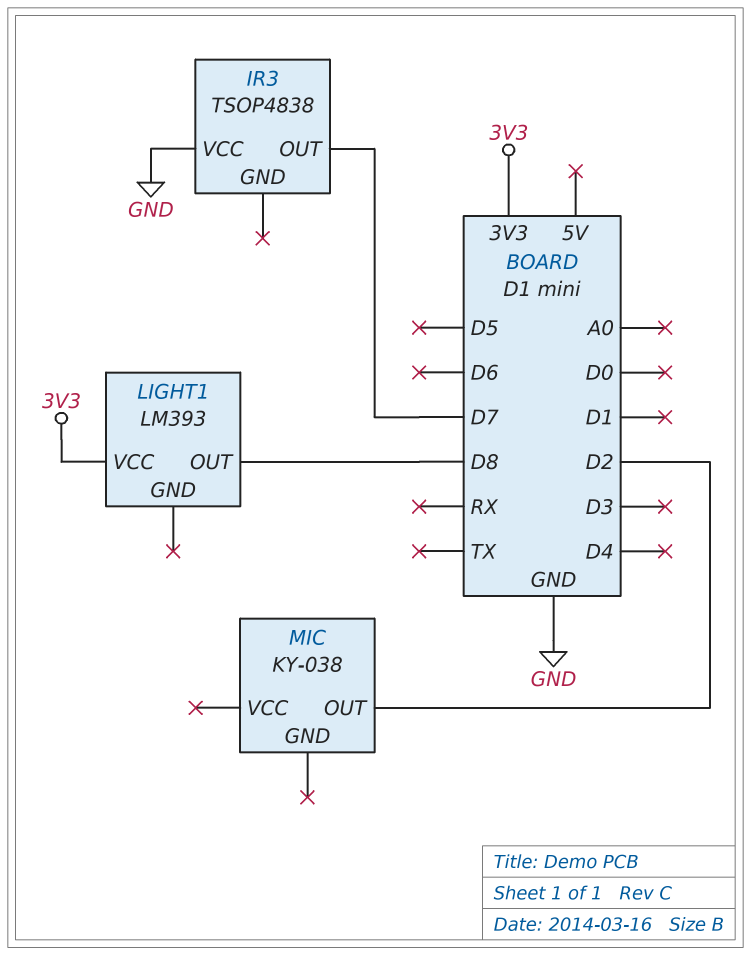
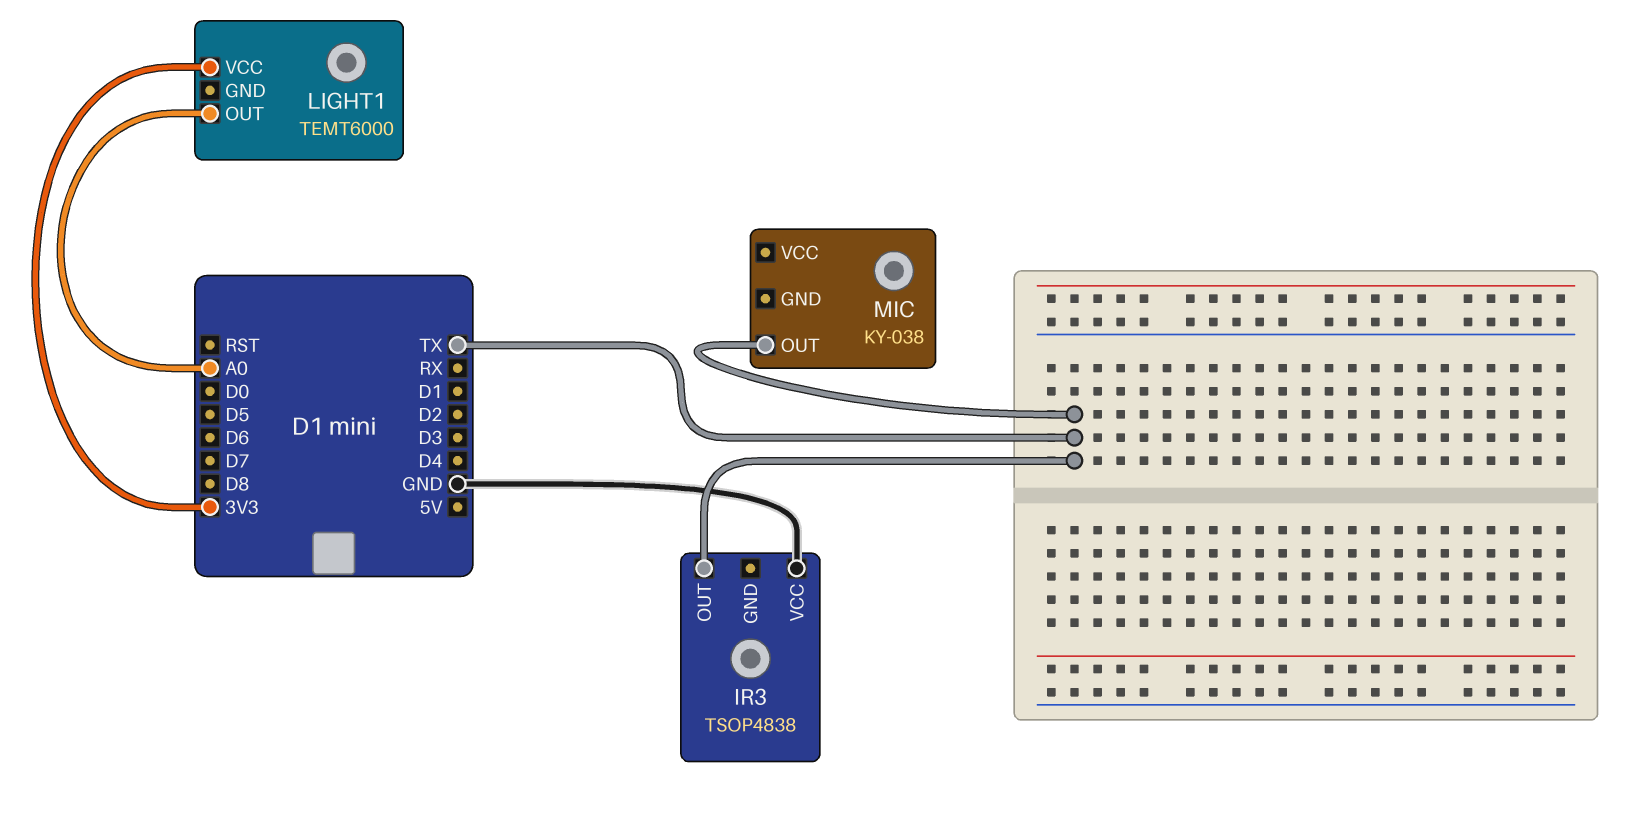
IR3 pin OUT: D7 -> TX
LIGHT1: LM393 -> TEMT6000
LIGHT1 pin OUT: D8 -> A0
MIC pin OUT: D2 -> TX

